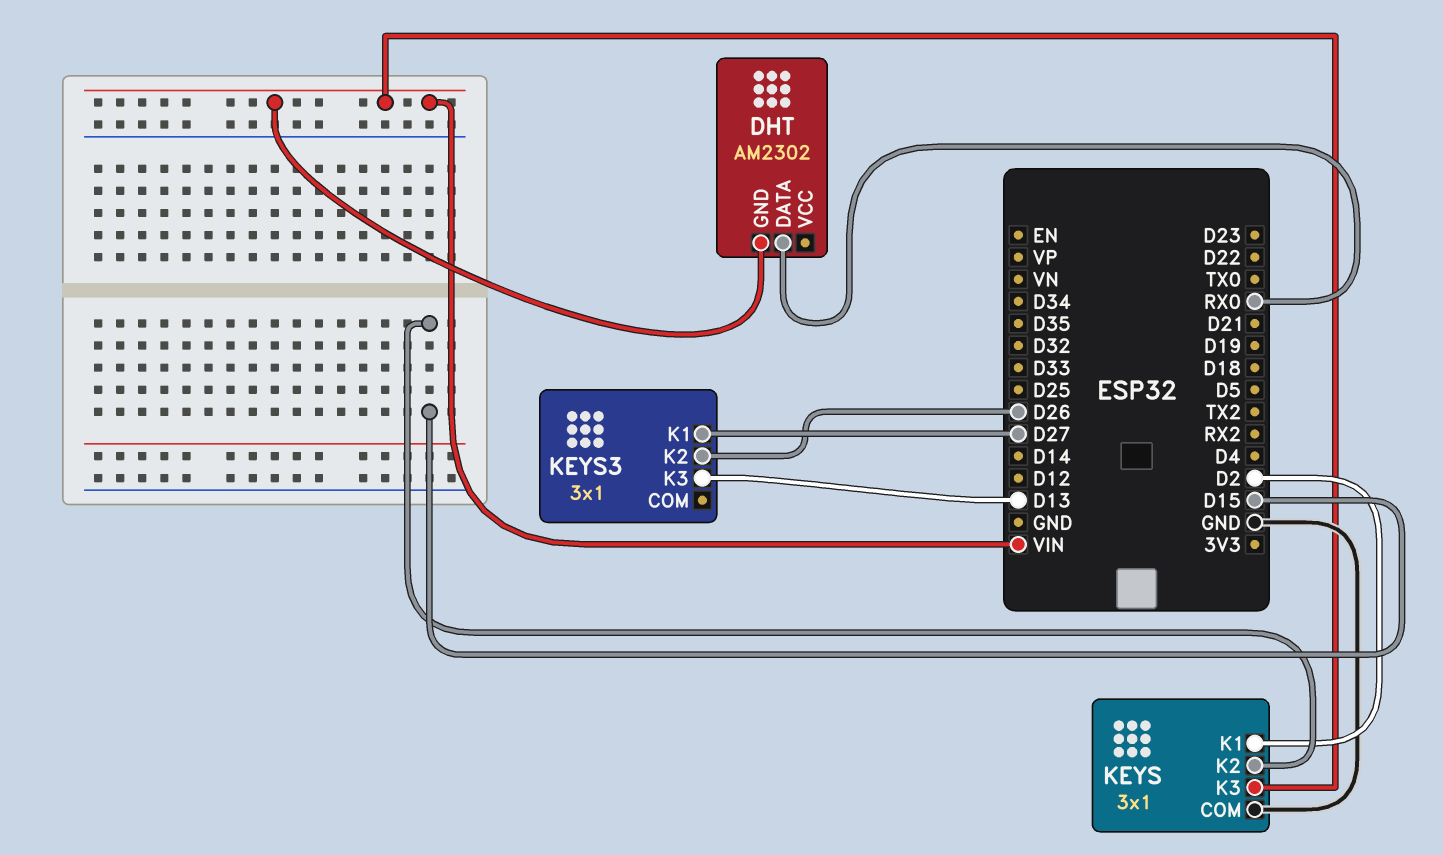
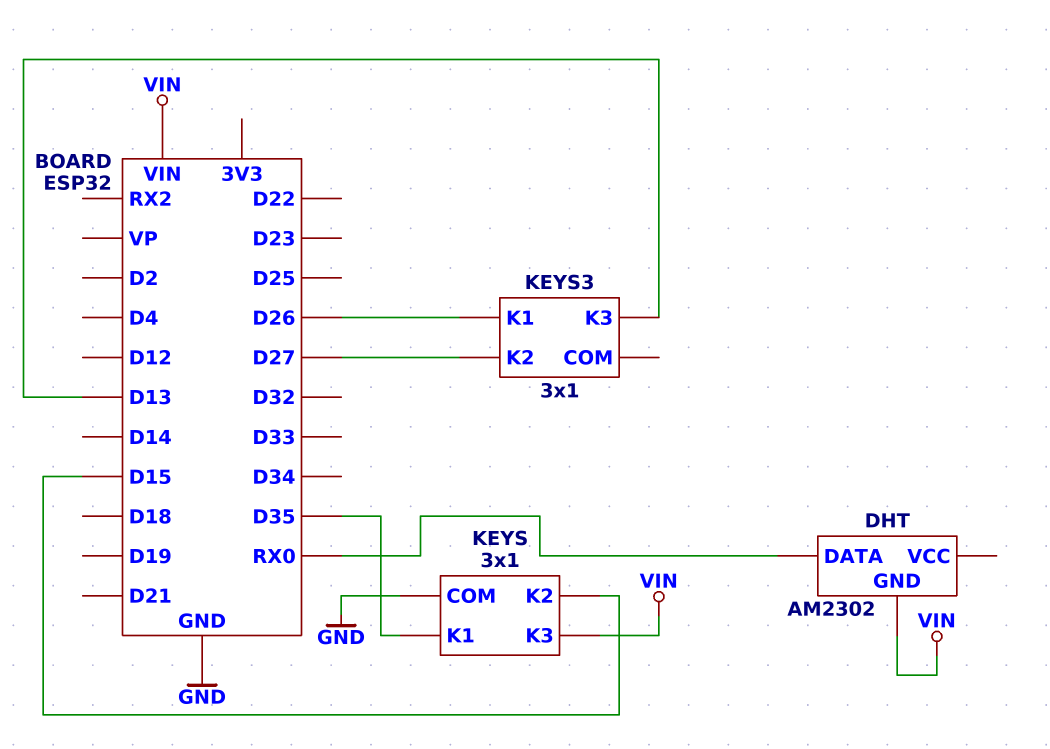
KEYS pin K1: D2 -> D35
KEYS3 pin K1: D27 -> D26
KEYS3 pin K2: D26 -> D27

